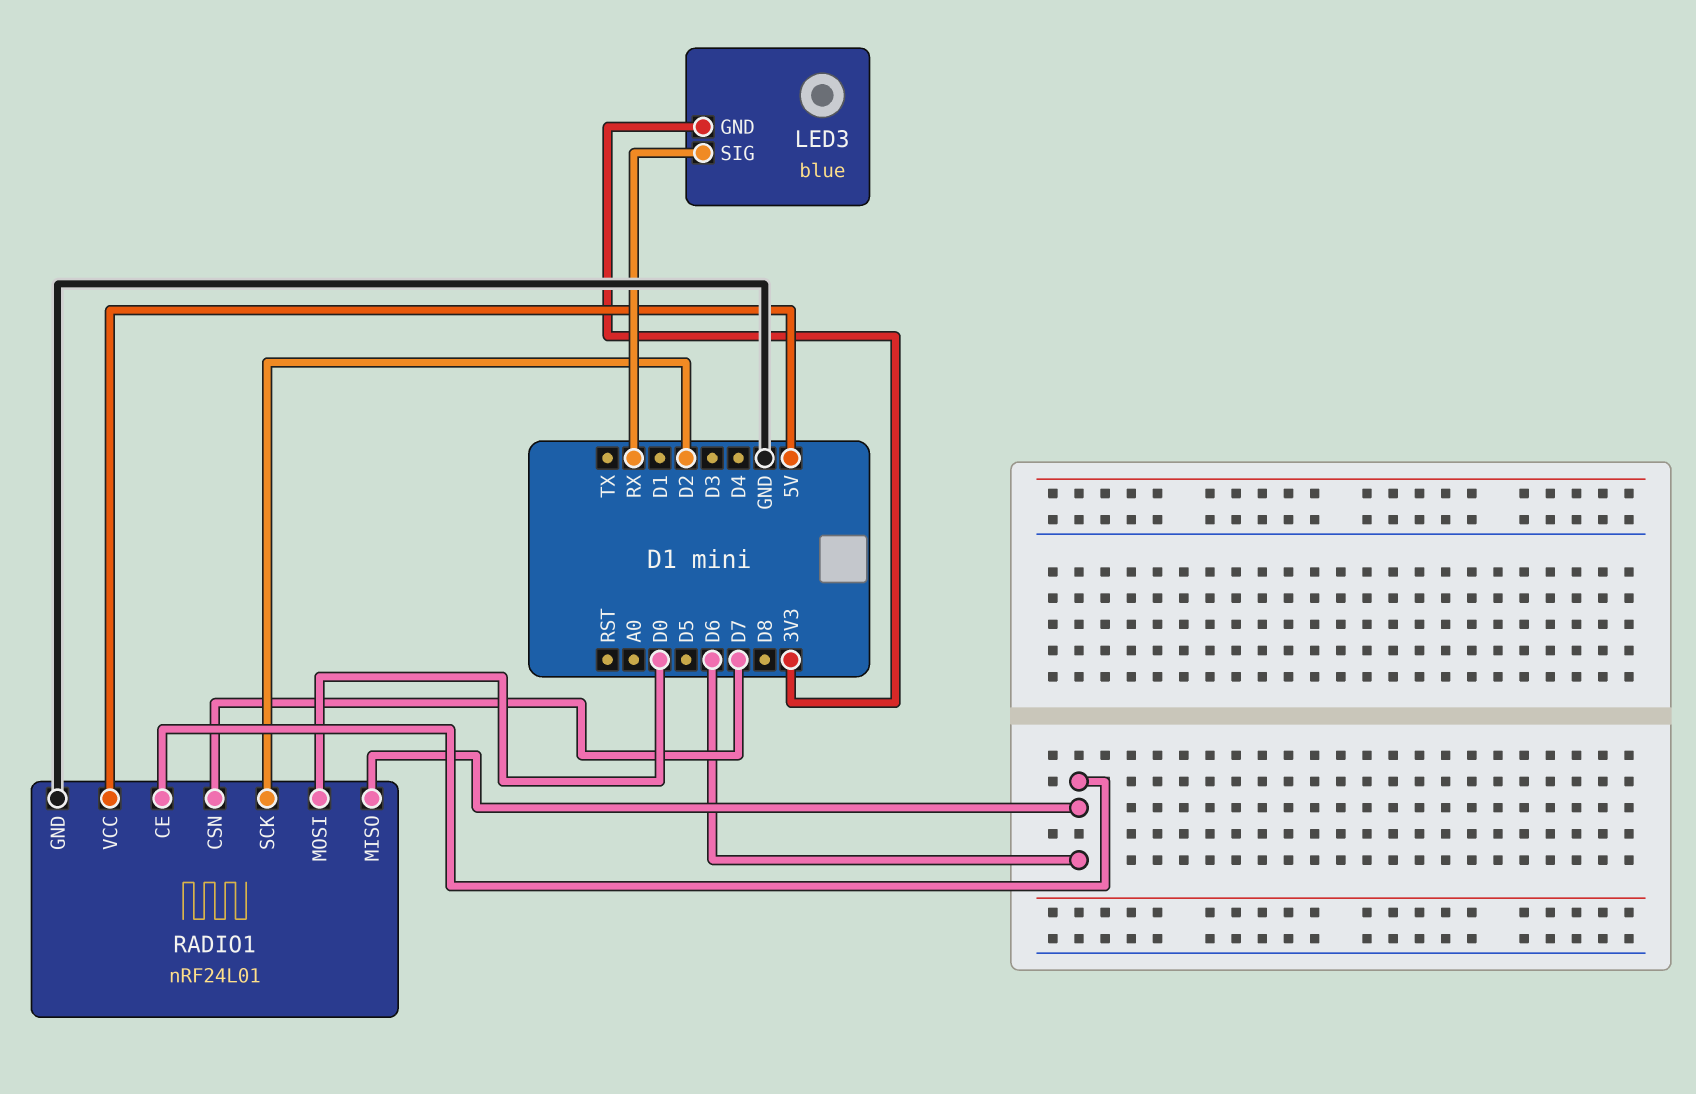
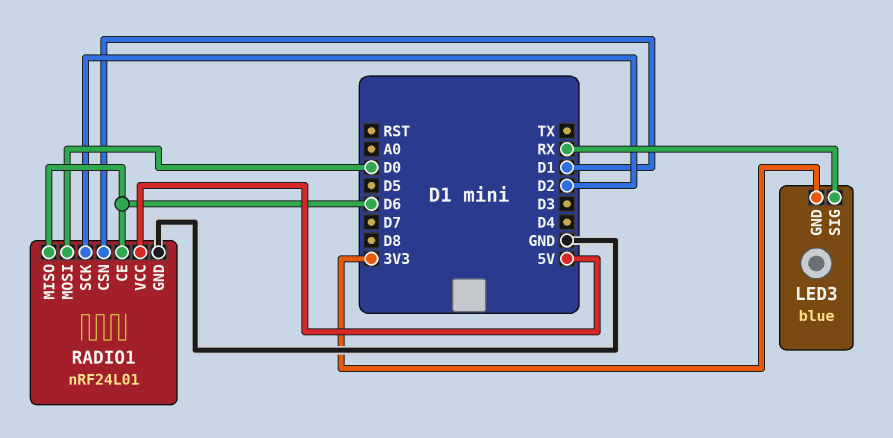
RADIO1 pin CSN: D7 -> D1

